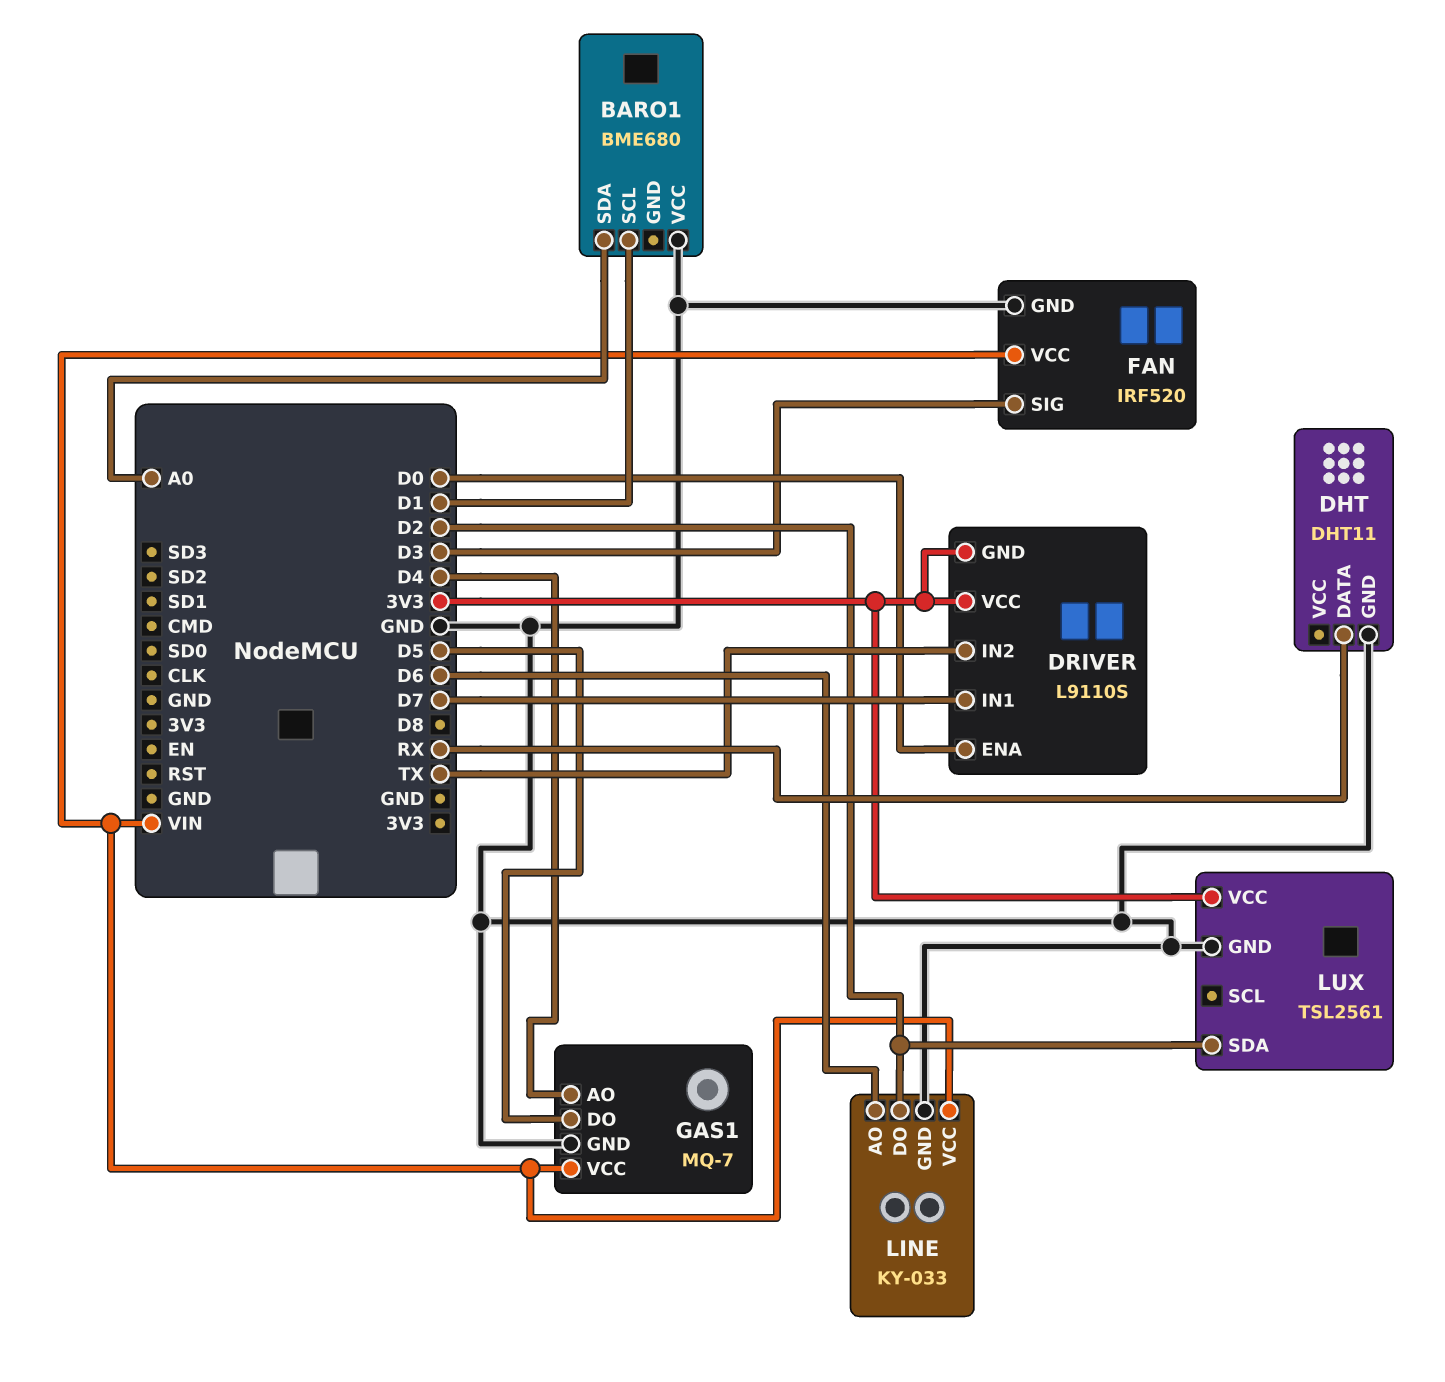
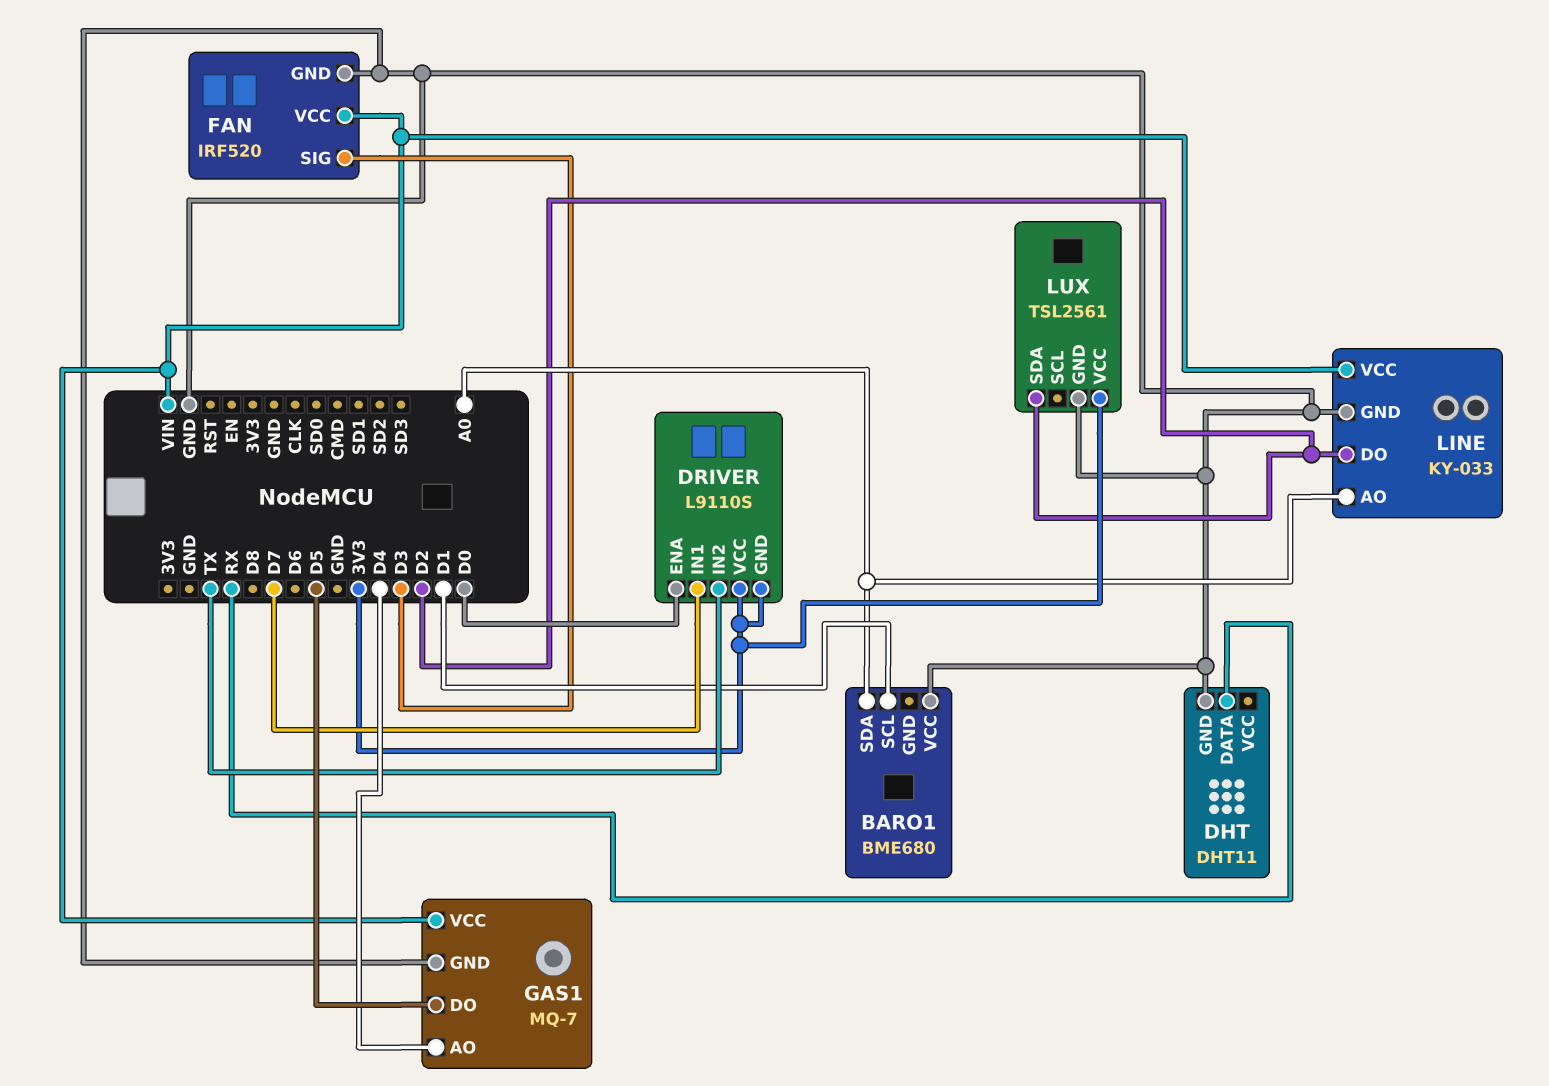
LINE pin AO: D6 -> A0

